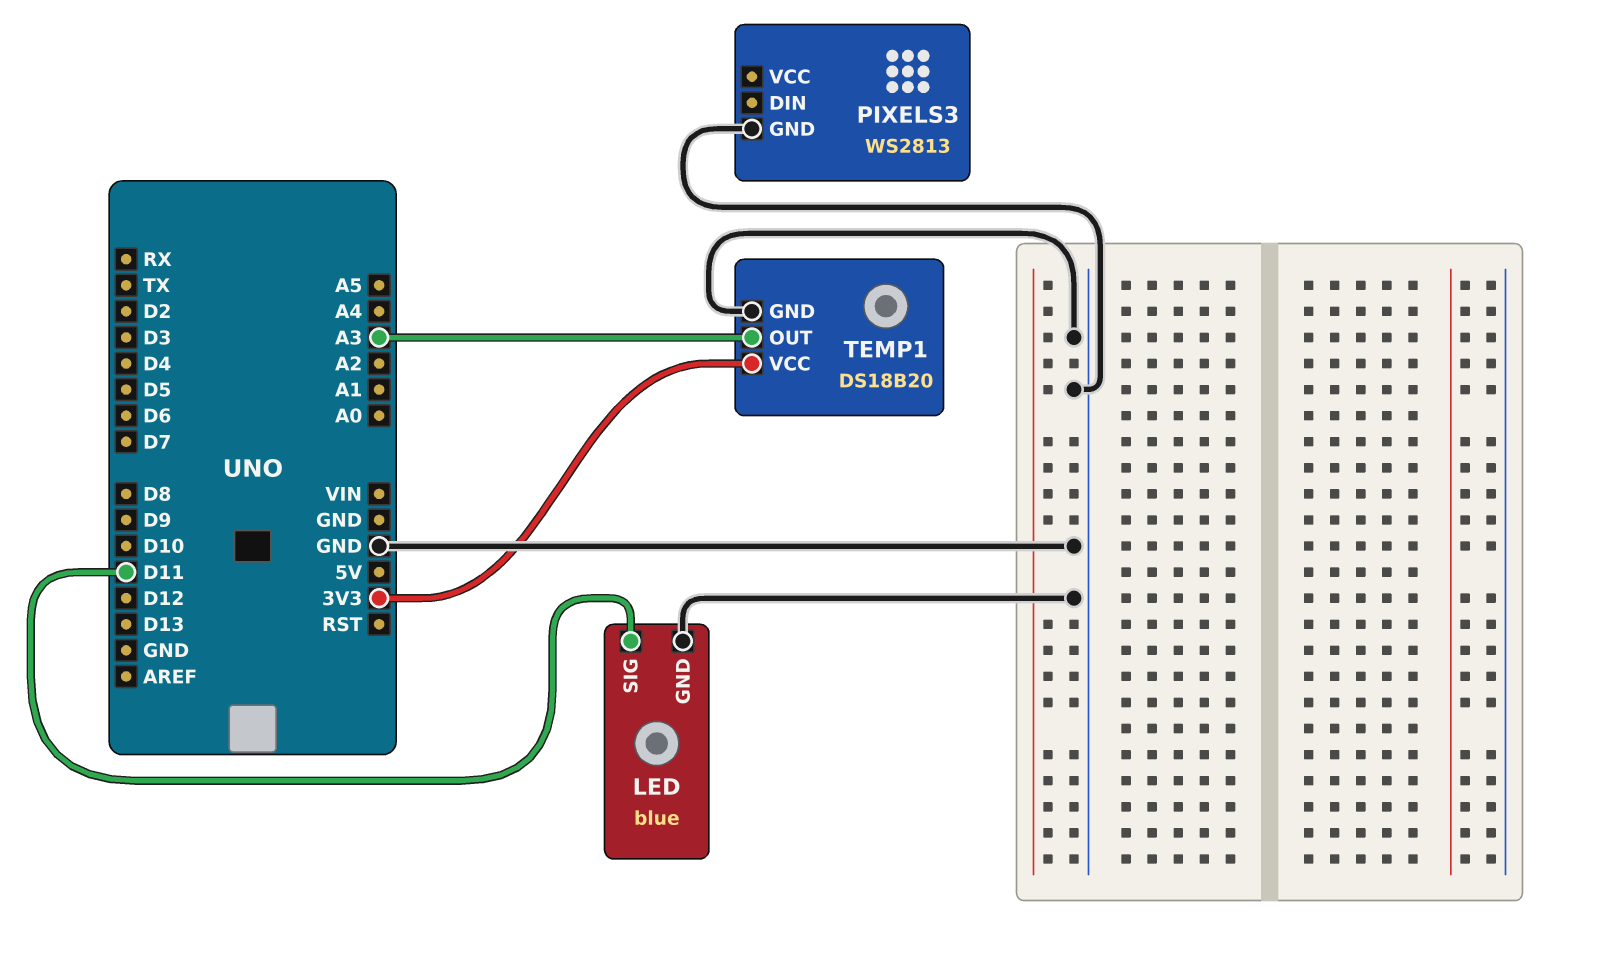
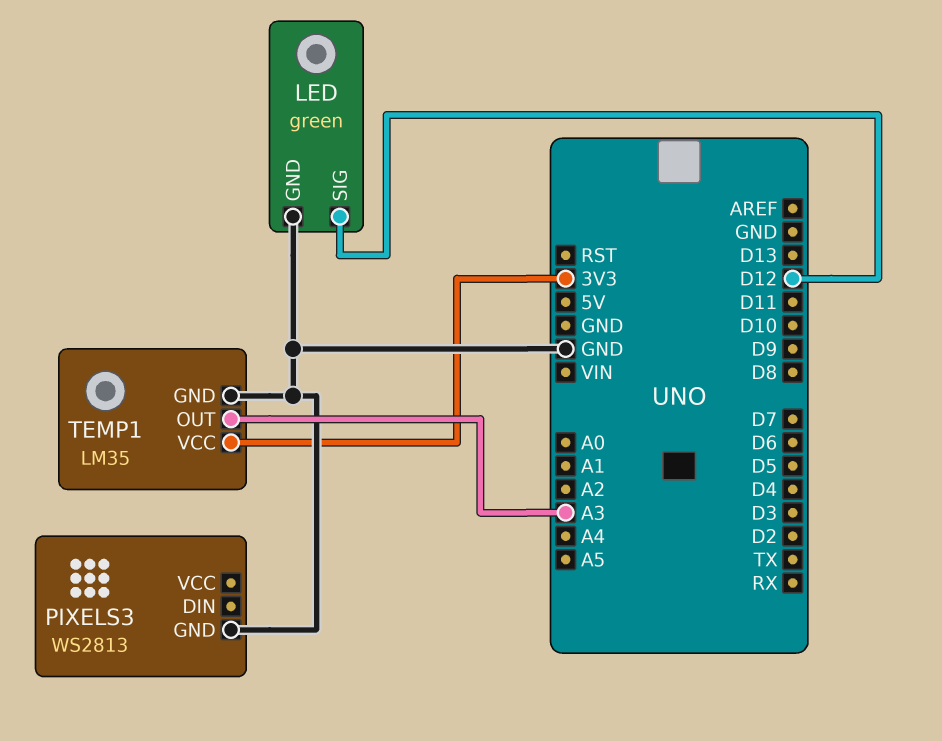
LED: blue -> green
LED pin SIG: D11 -> D12
TEMP1: DS18B20 -> LM35

